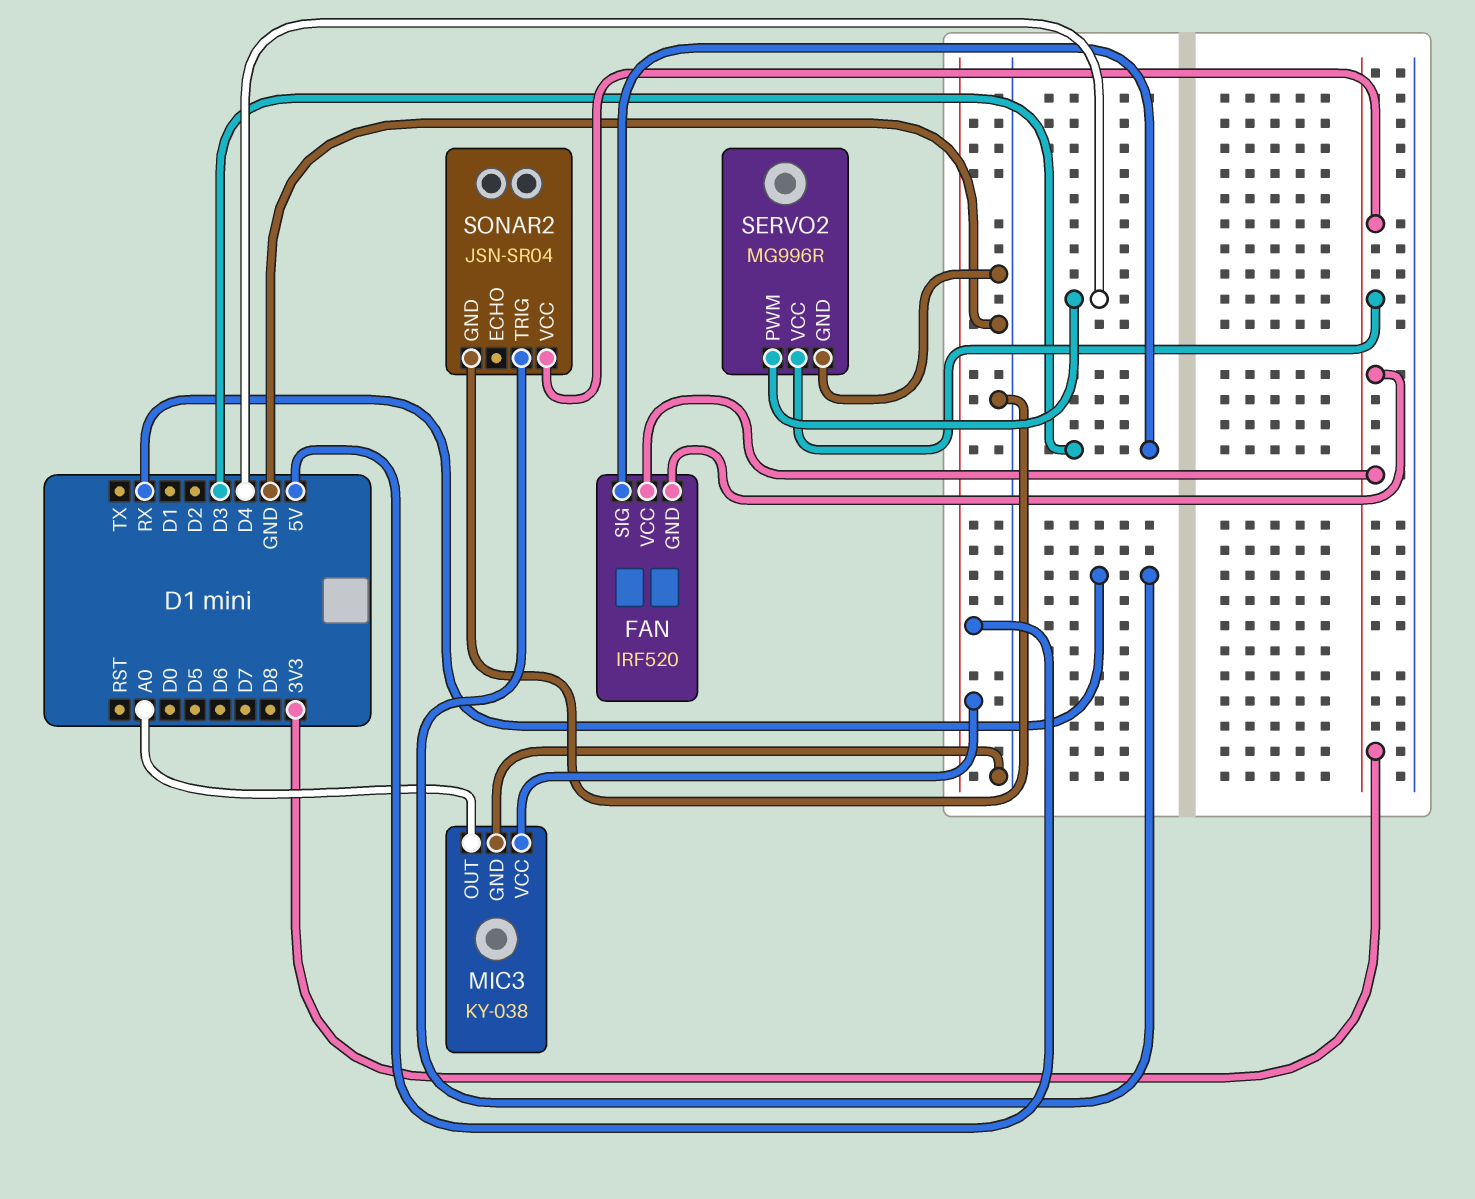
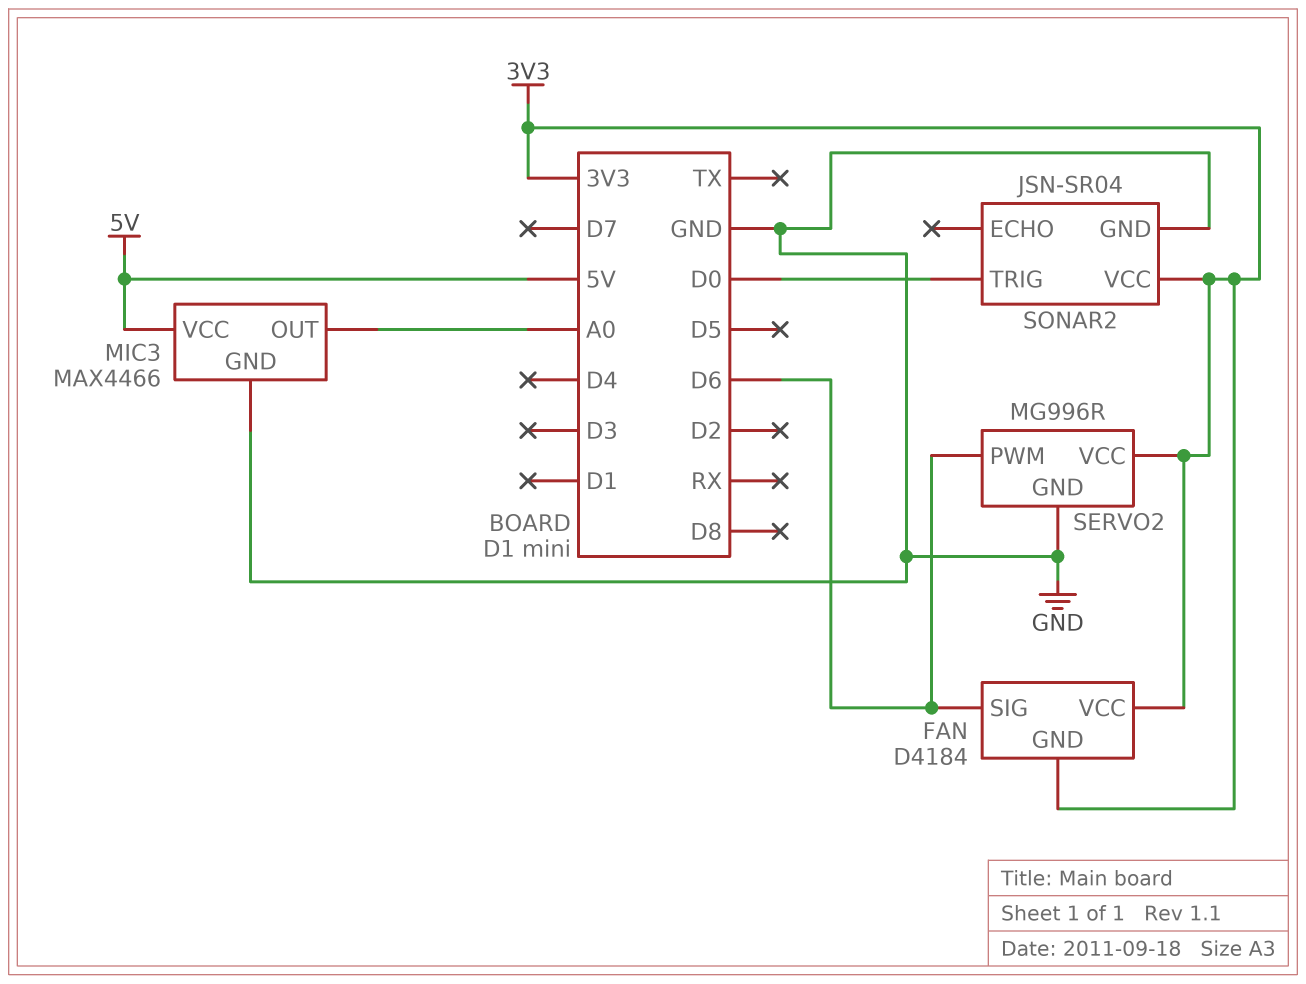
FAN: IRF520 -> D4184
FAN pin SIG: D3 -> D6
MIC3: KY-038 -> MAX4466
SERVO2 pin PWM: D4 -> D6
SONAR2 pin TRIG: RX -> D0

